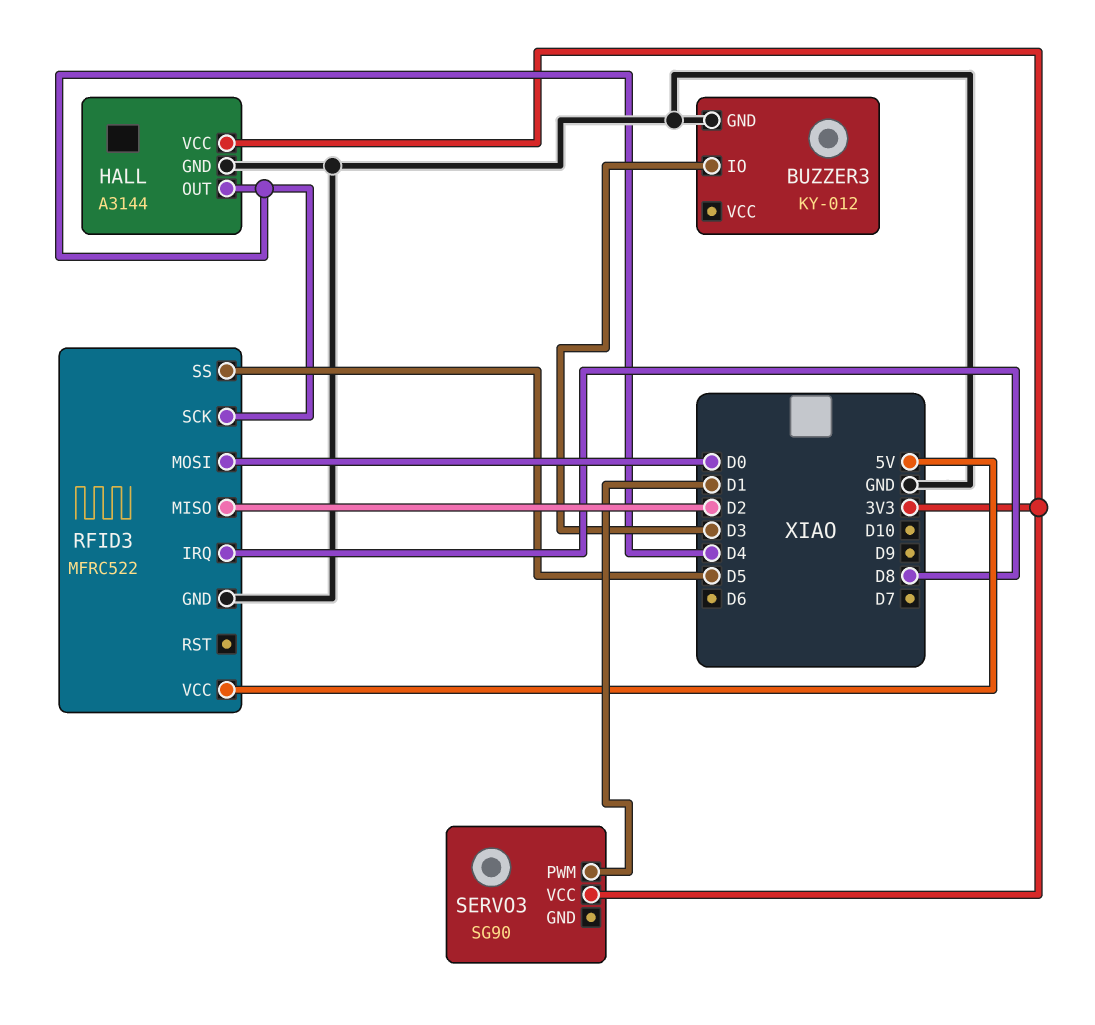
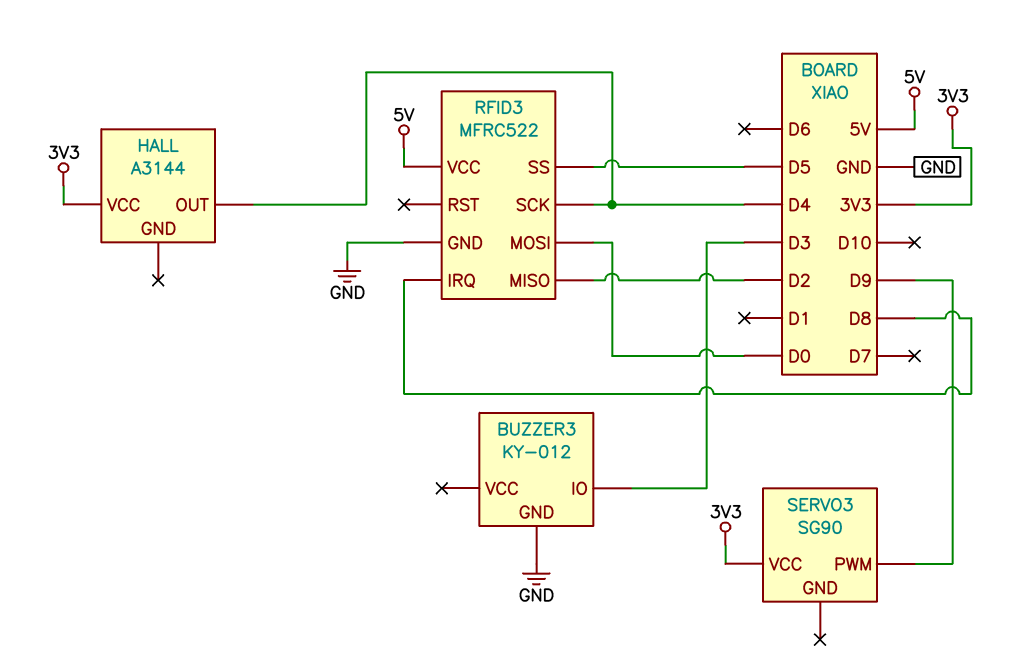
HALL pin GND: GND -> none
SERVO3 pin PWM: D1 -> D9

